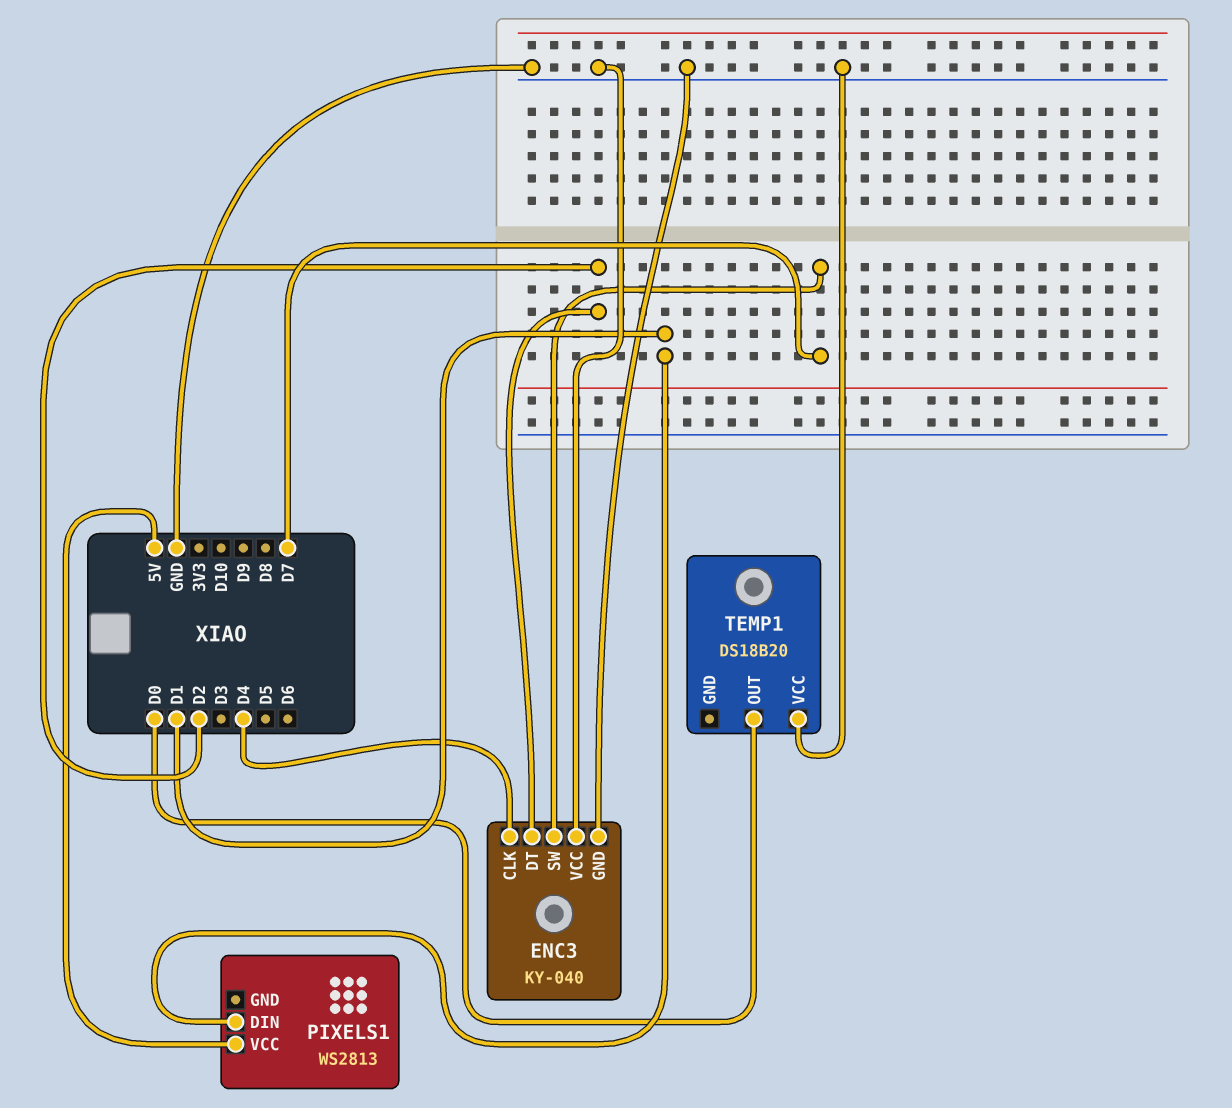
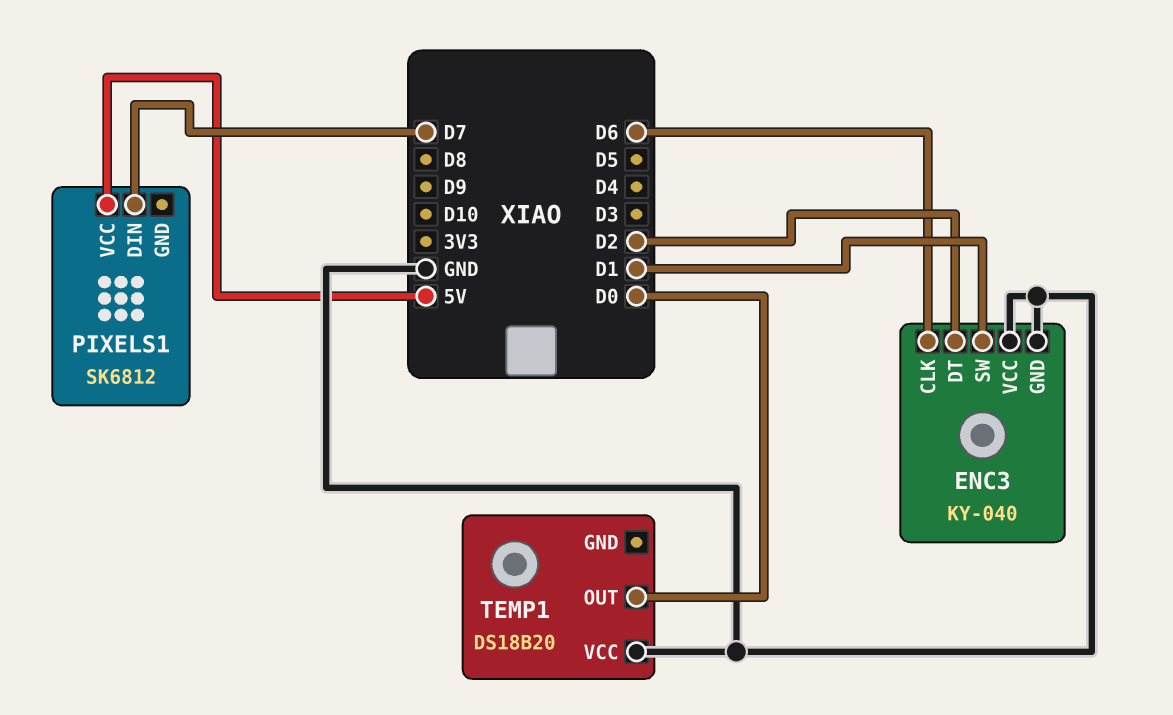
ENC3 pin CLK: D4 -> D6
ENC3 pin SW: D7 -> D1
PIXELS1: WS2813 -> SK6812
PIXELS1 pin DIN: D1 -> D7

